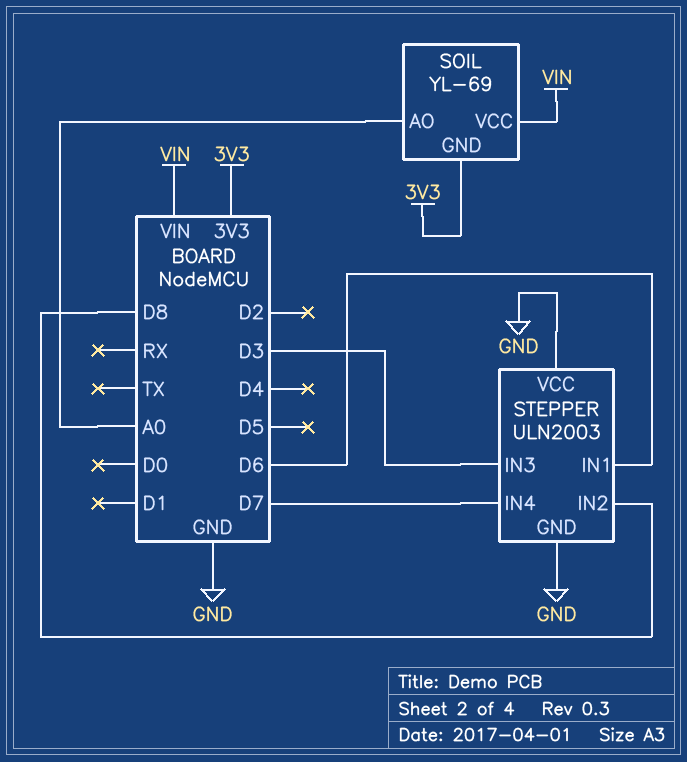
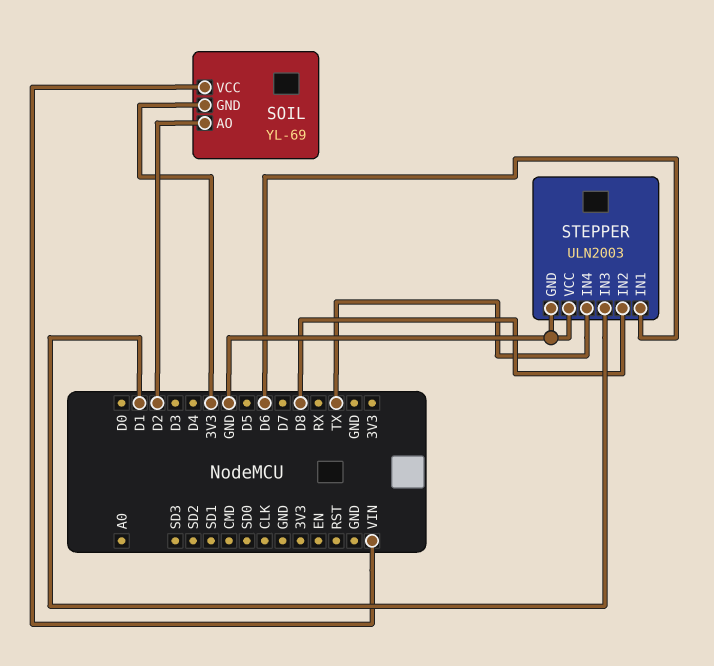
SOIL pin AO: A0 -> D2
STEPPER pin IN3: D3 -> D1
STEPPER pin IN4: D7 -> TX

